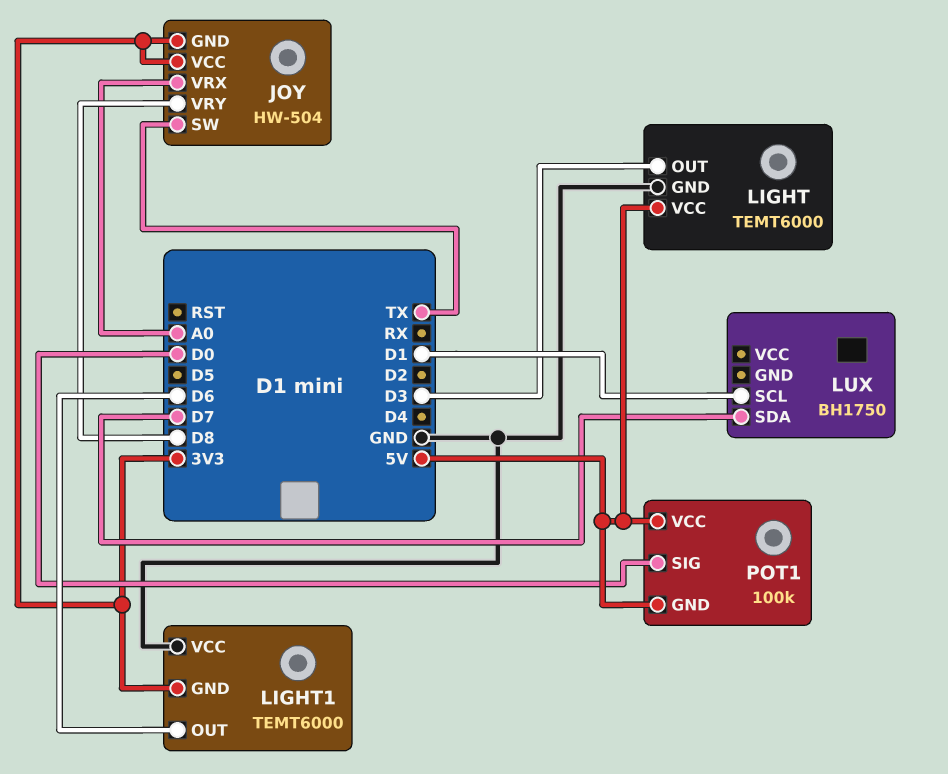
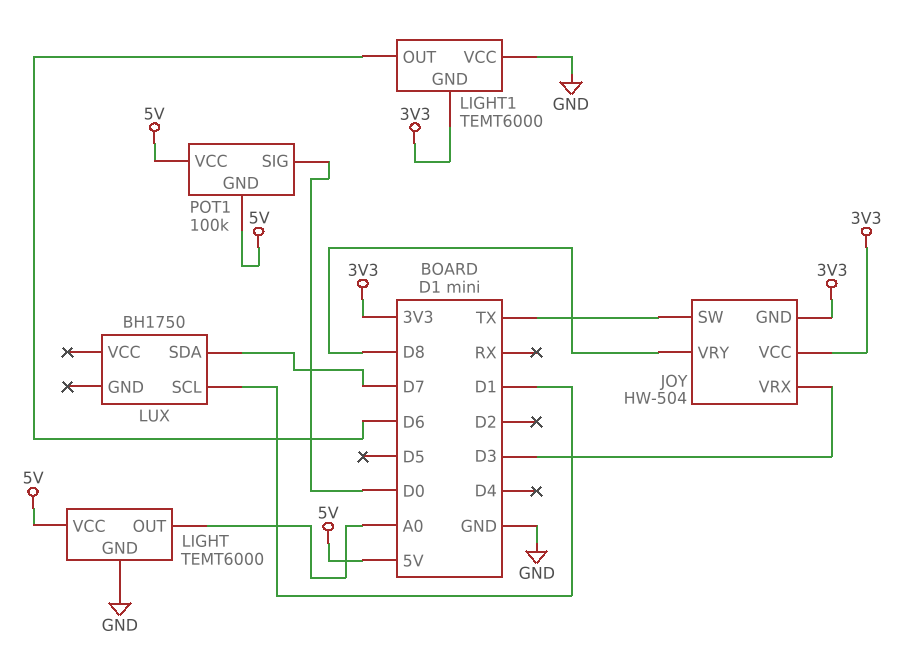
JOY pin VRX: A0 -> D3
LIGHT pin OUT: D3 -> A0

